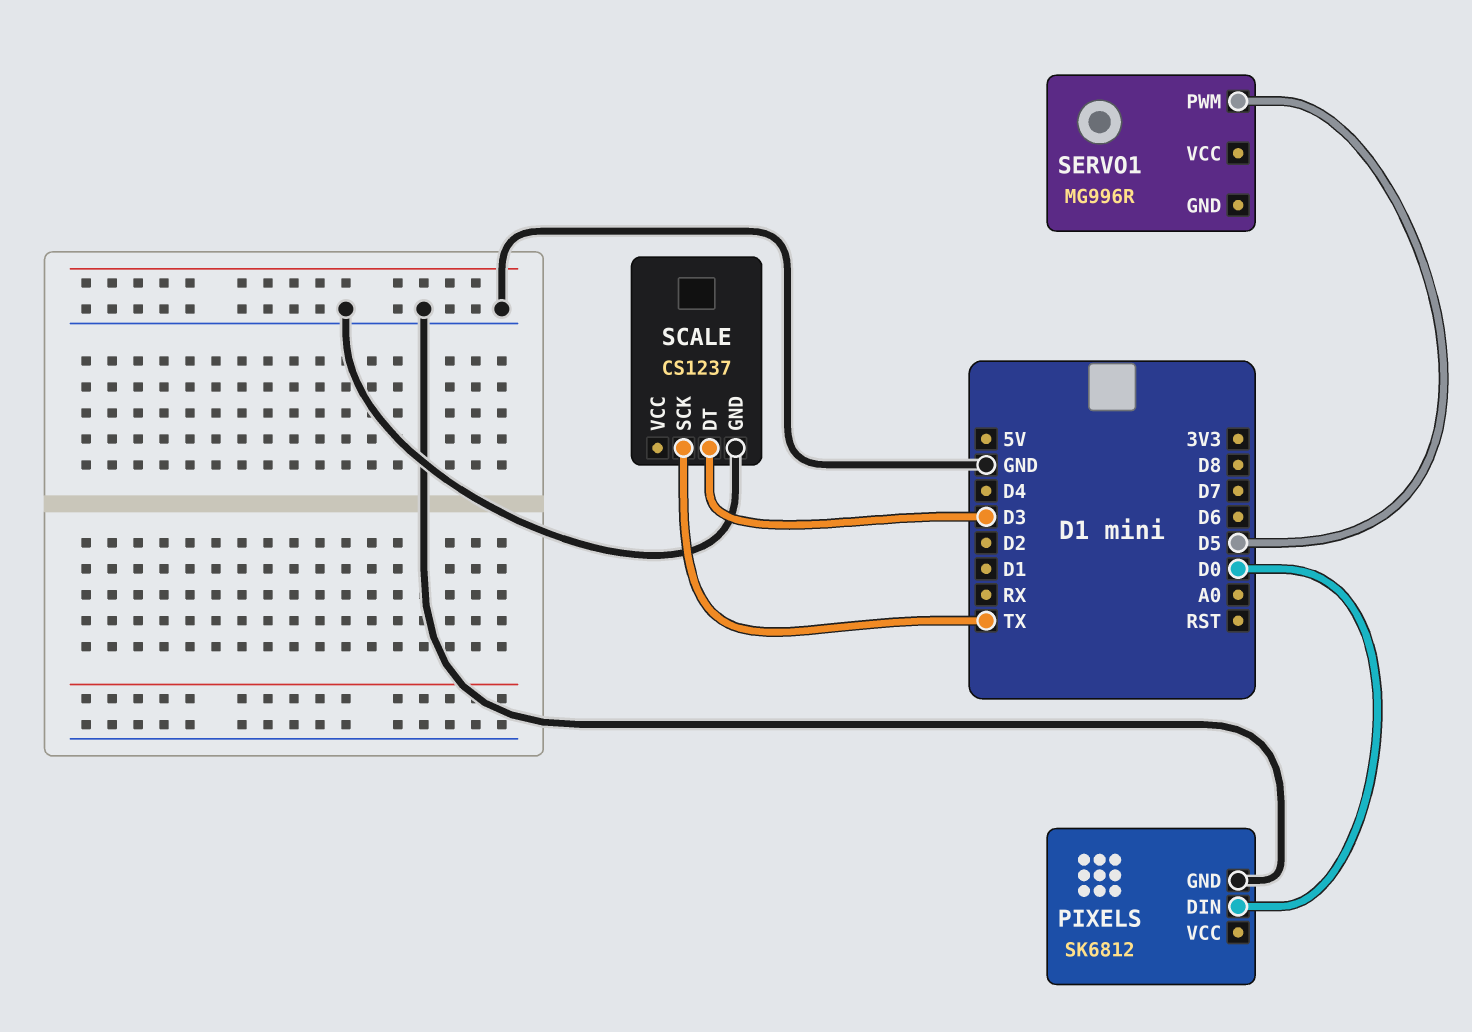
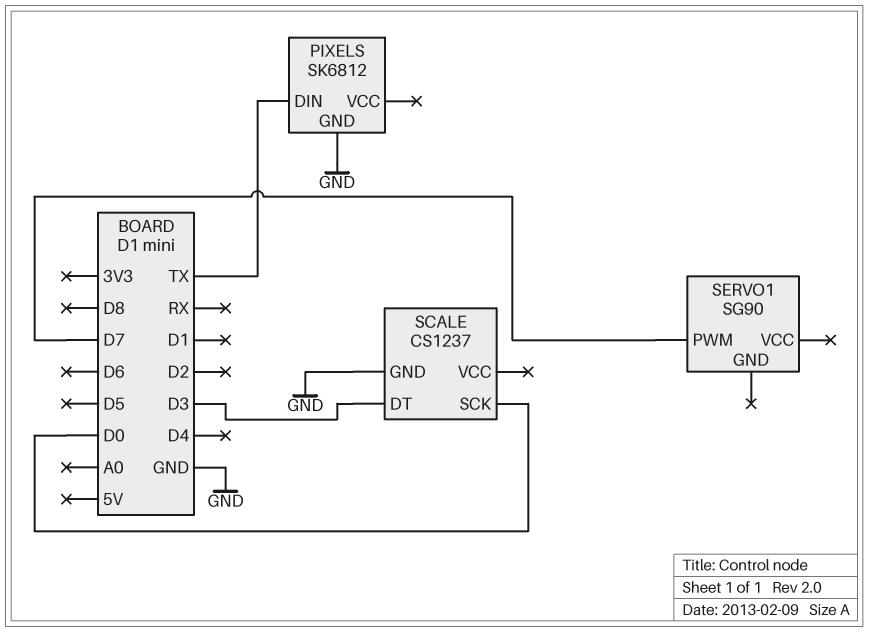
PIXELS pin DIN: D0 -> TX
SCALE pin SCK: TX -> D0
SERVO1: MG996R -> SG90
SERVO1 pin PWM: D5 -> D7

